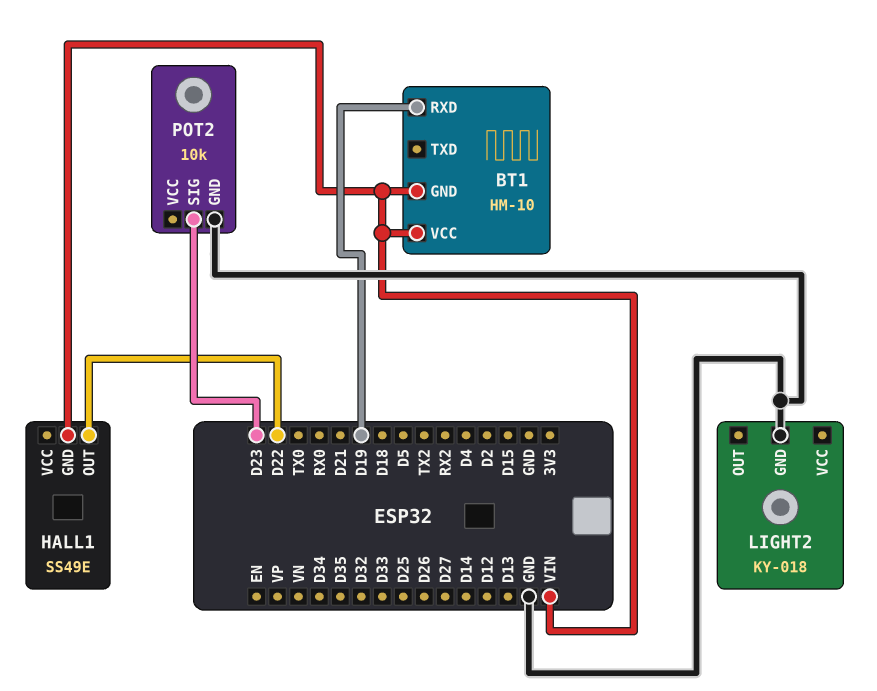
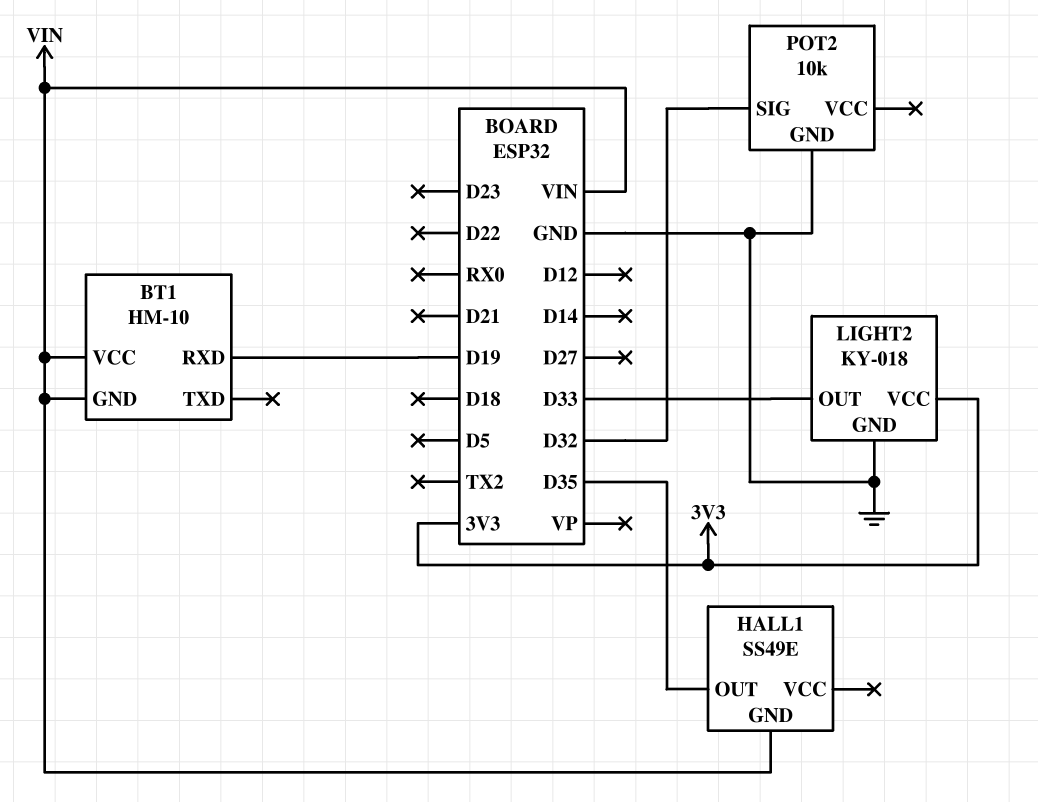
HALL1 pin OUT: D22 -> D35
LIGHT2 pin OUT: none -> D33
LIGHT2 pin VCC: none -> 3V3
POT2 pin SIG: D23 -> D32

